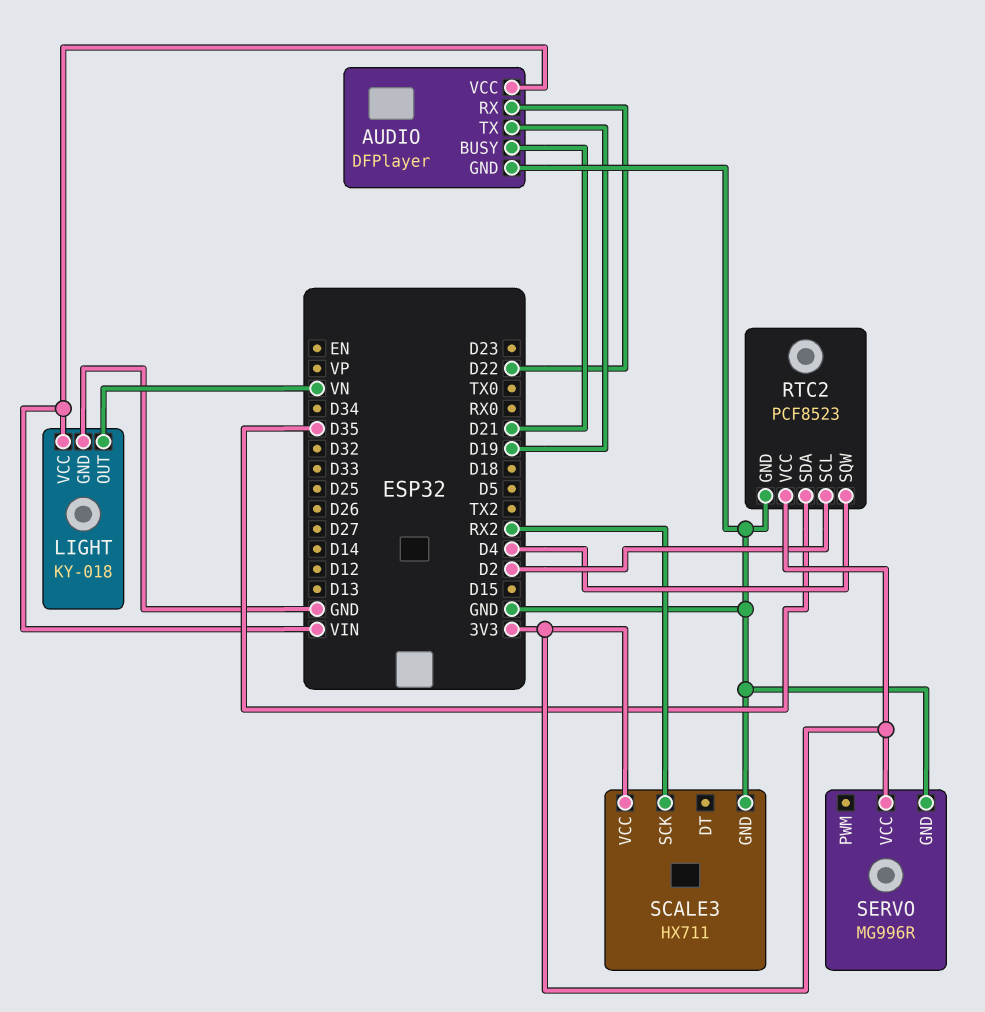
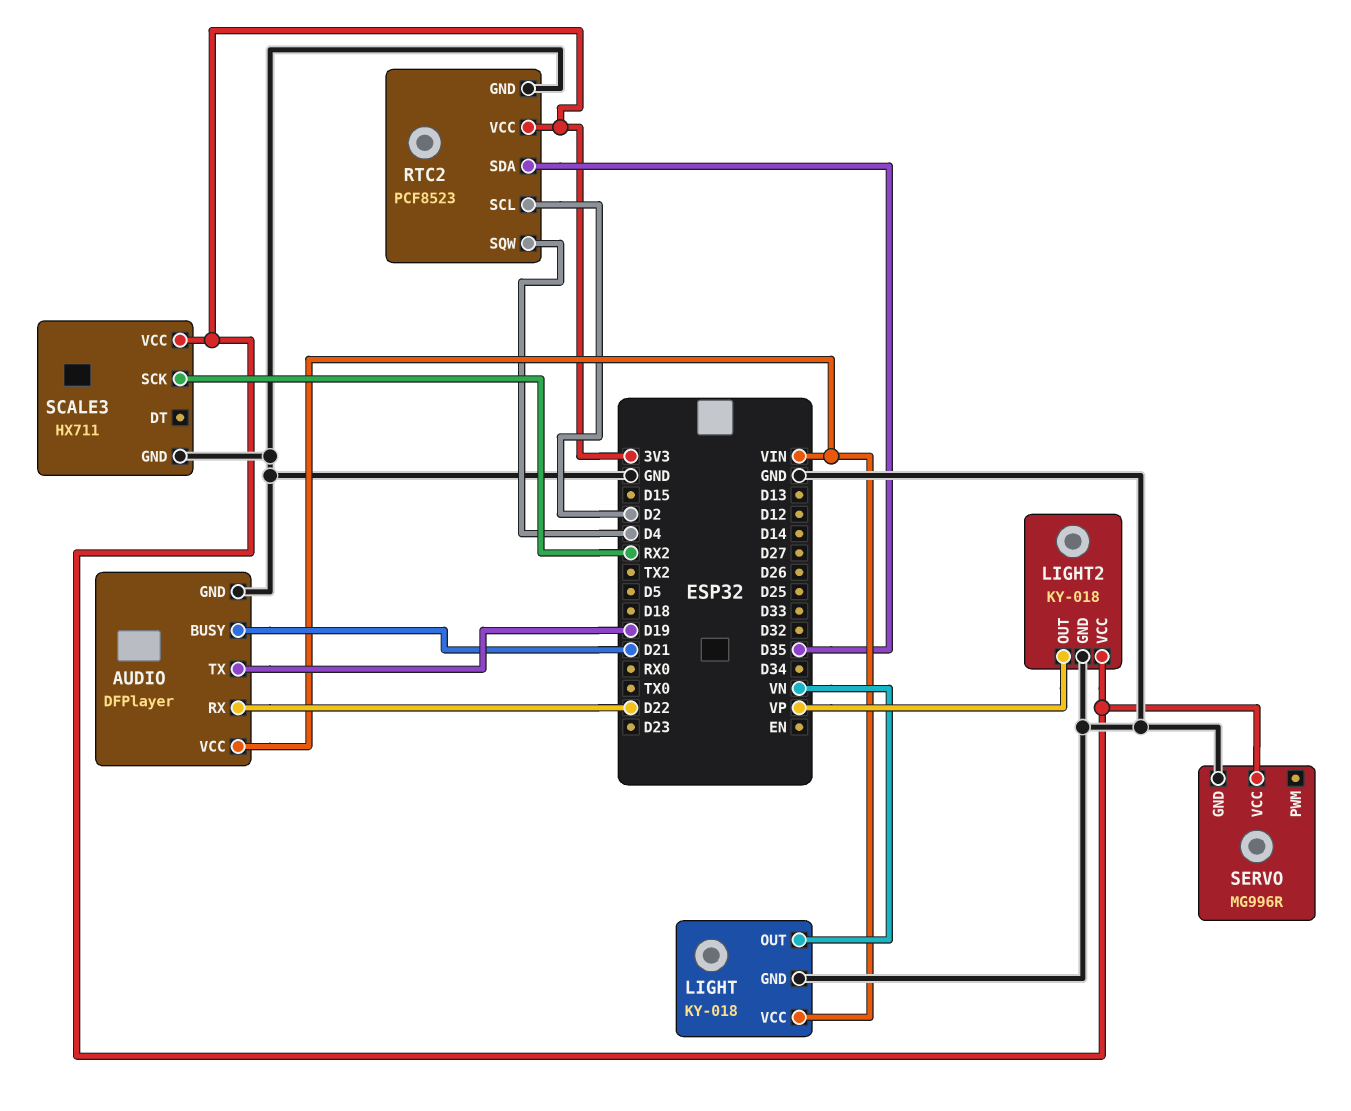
LIGHT2: none -> KY-018
LIGHT2 pin GND: none -> GND
LIGHT2 pin OUT: none -> VP
LIGHT2 pin VCC: none -> 3V3

